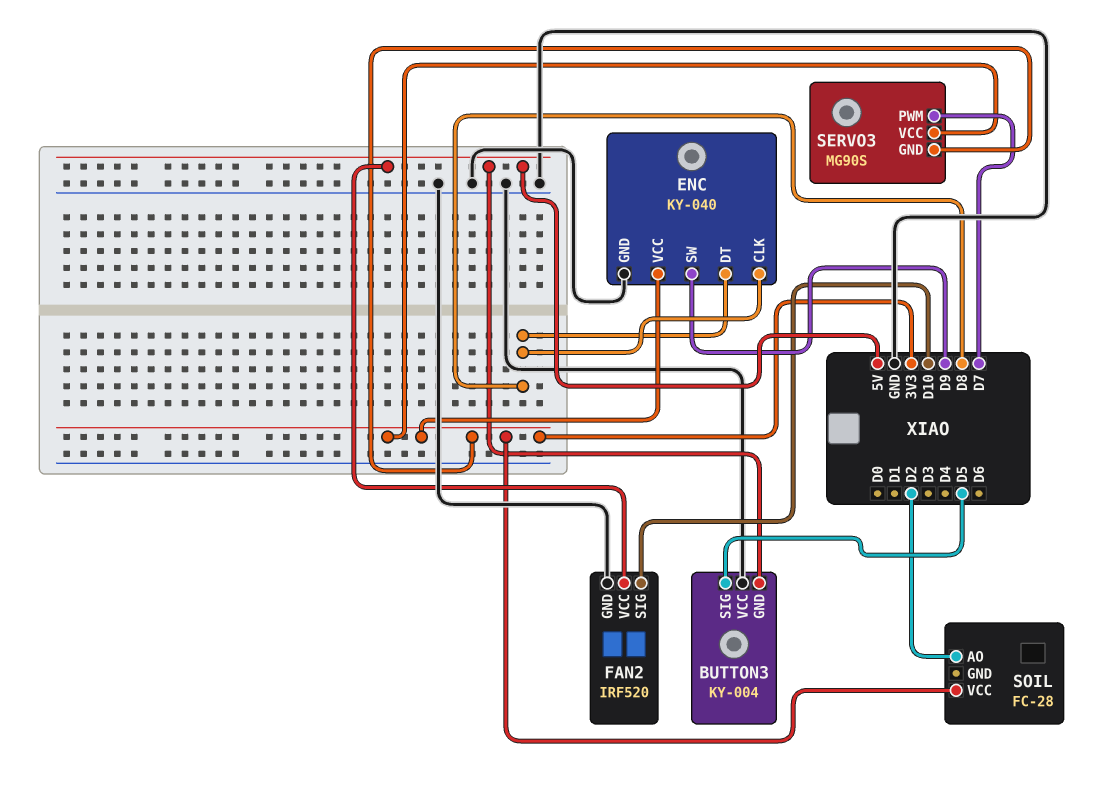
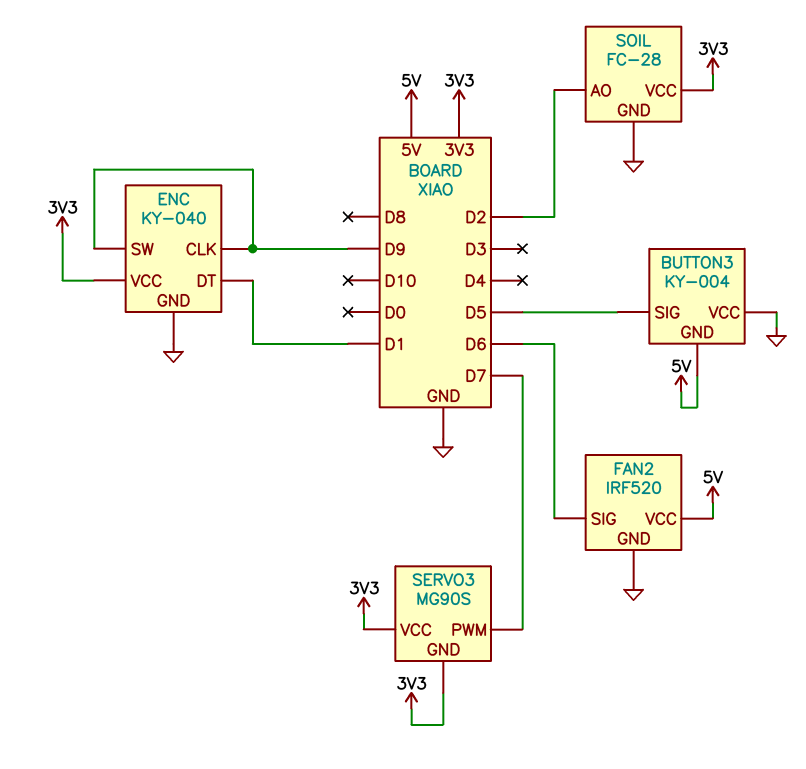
ENC pin CLK: D8 -> D9
ENC pin DT: D8 -> D1
FAN2 pin SIG: D10 -> D6
SOIL pin GND: none -> GND

